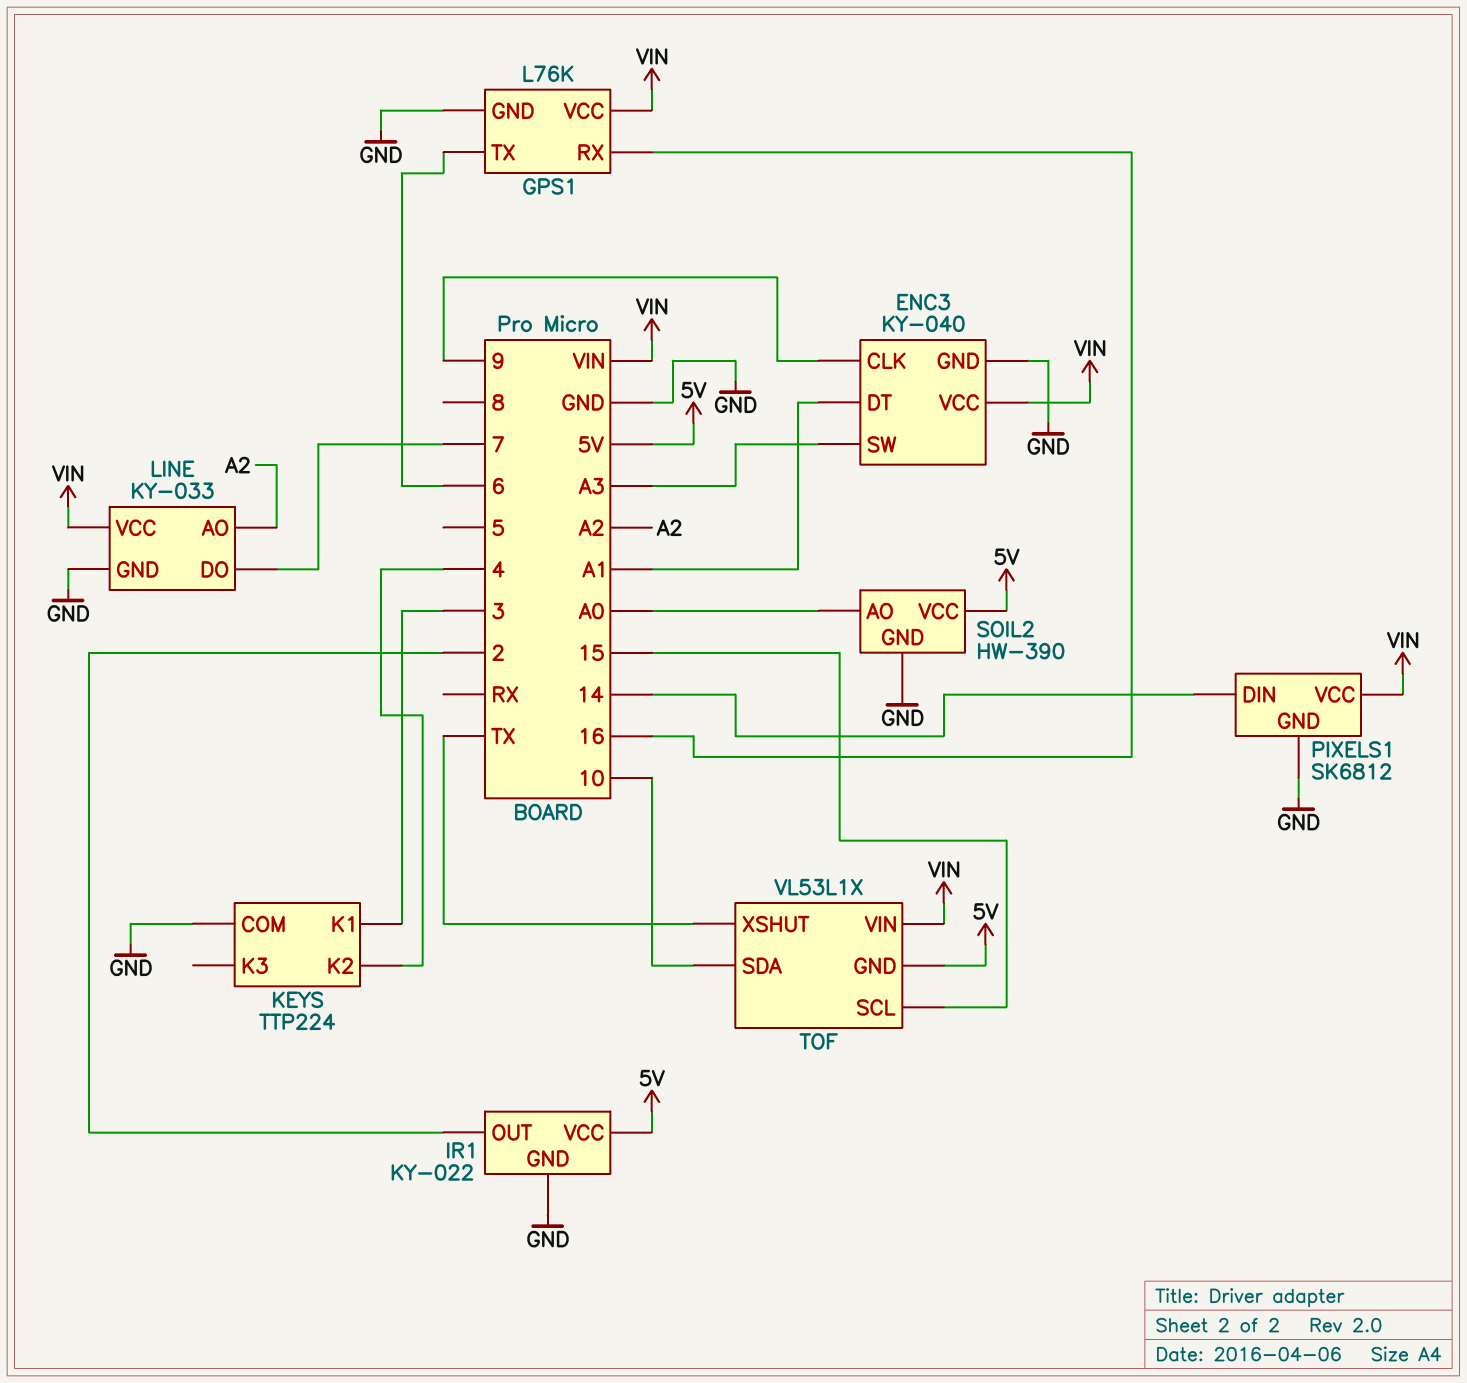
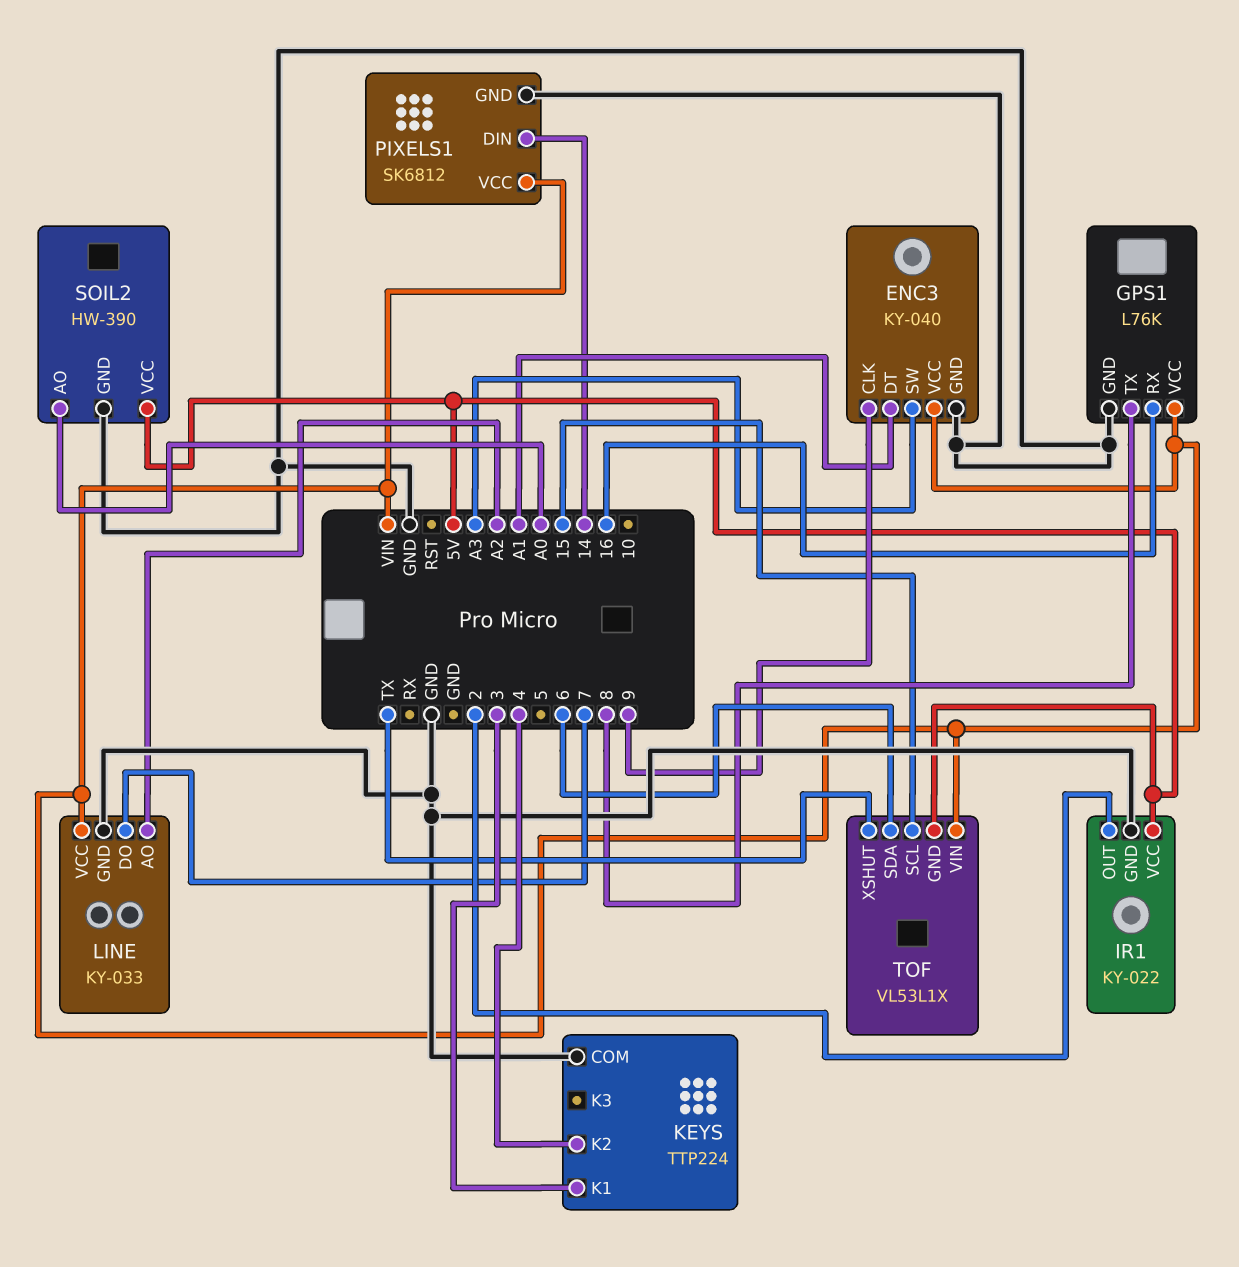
GPS1 pin TX: 6 -> 8
TOF pin SDA: 10 -> 6

